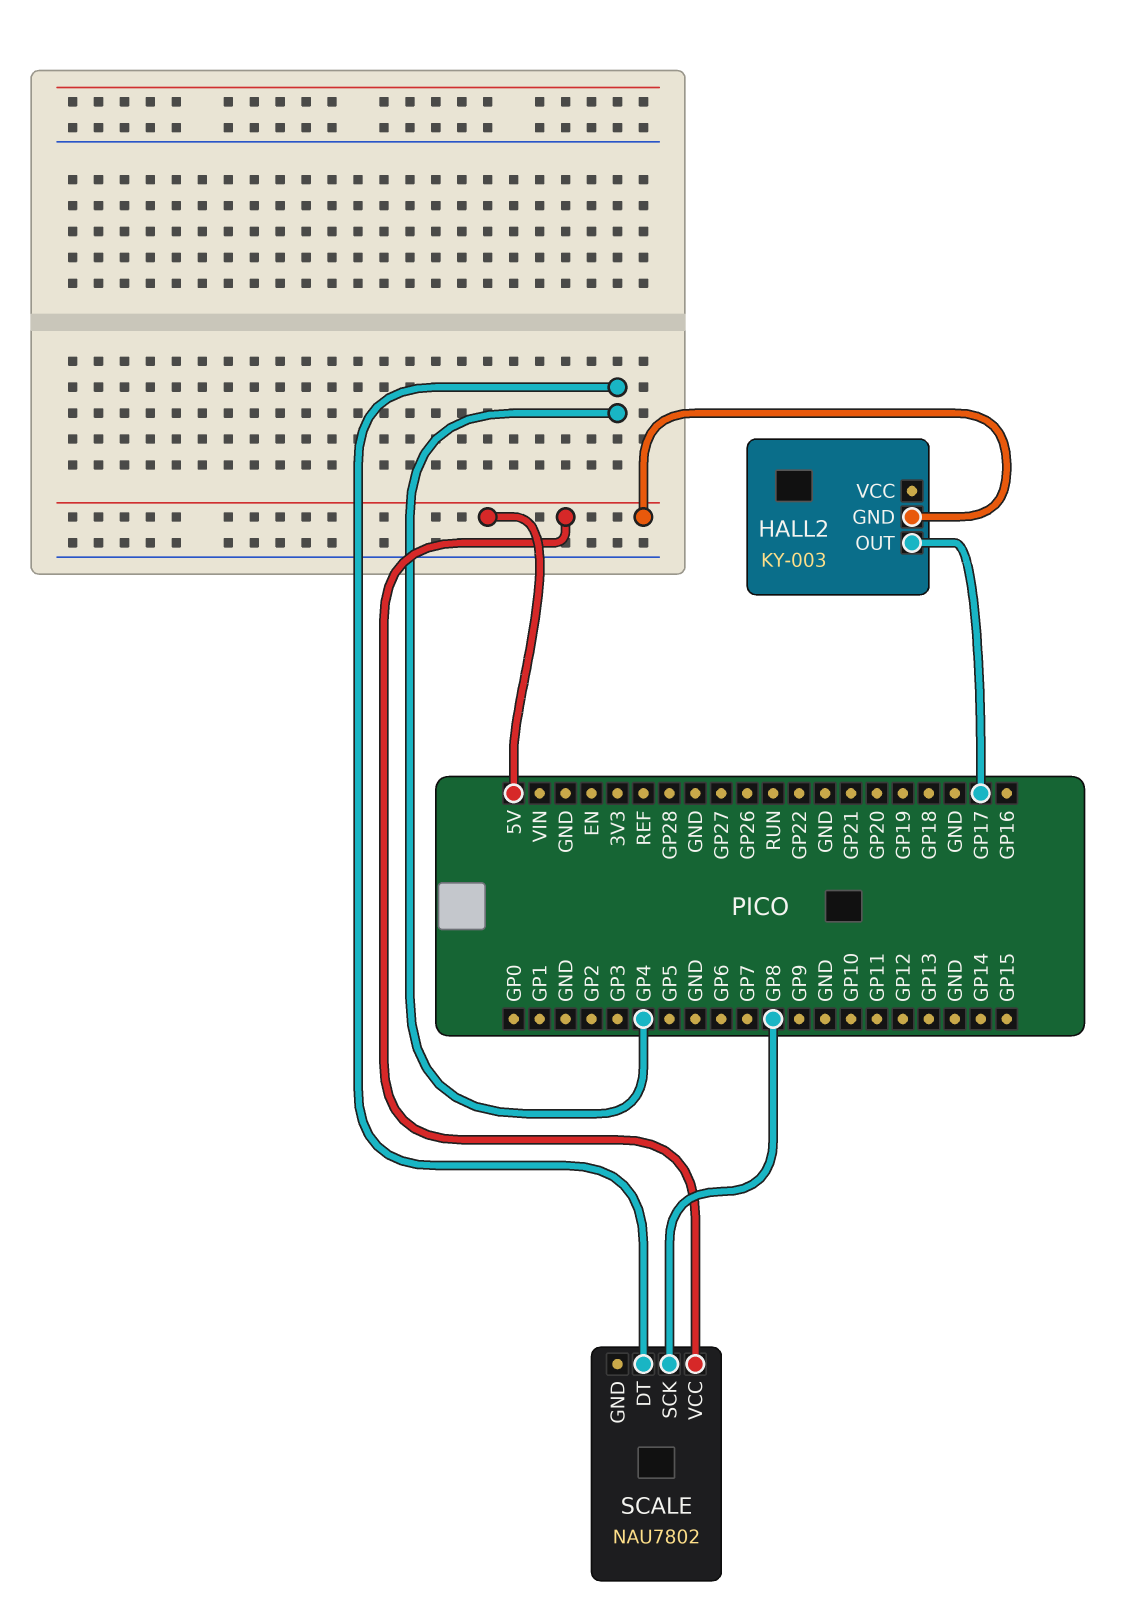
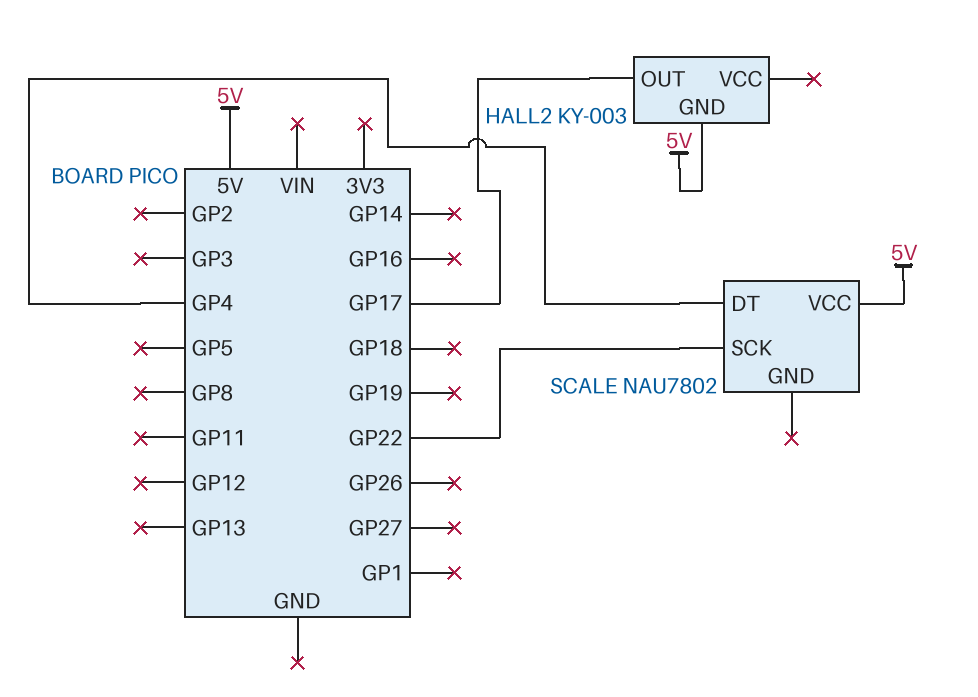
SCALE pin SCK: GP8 -> GP22

